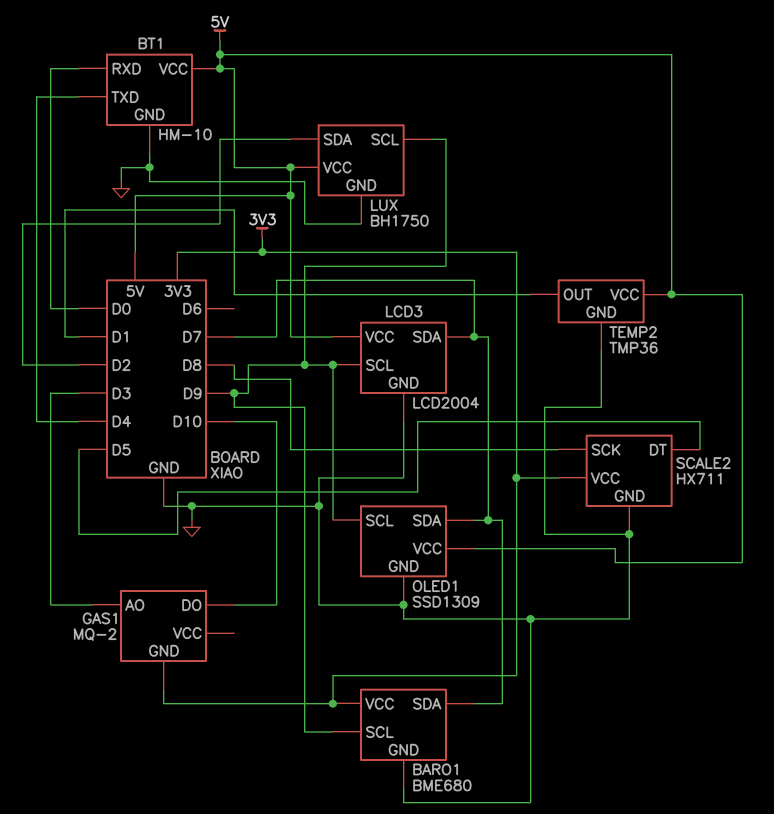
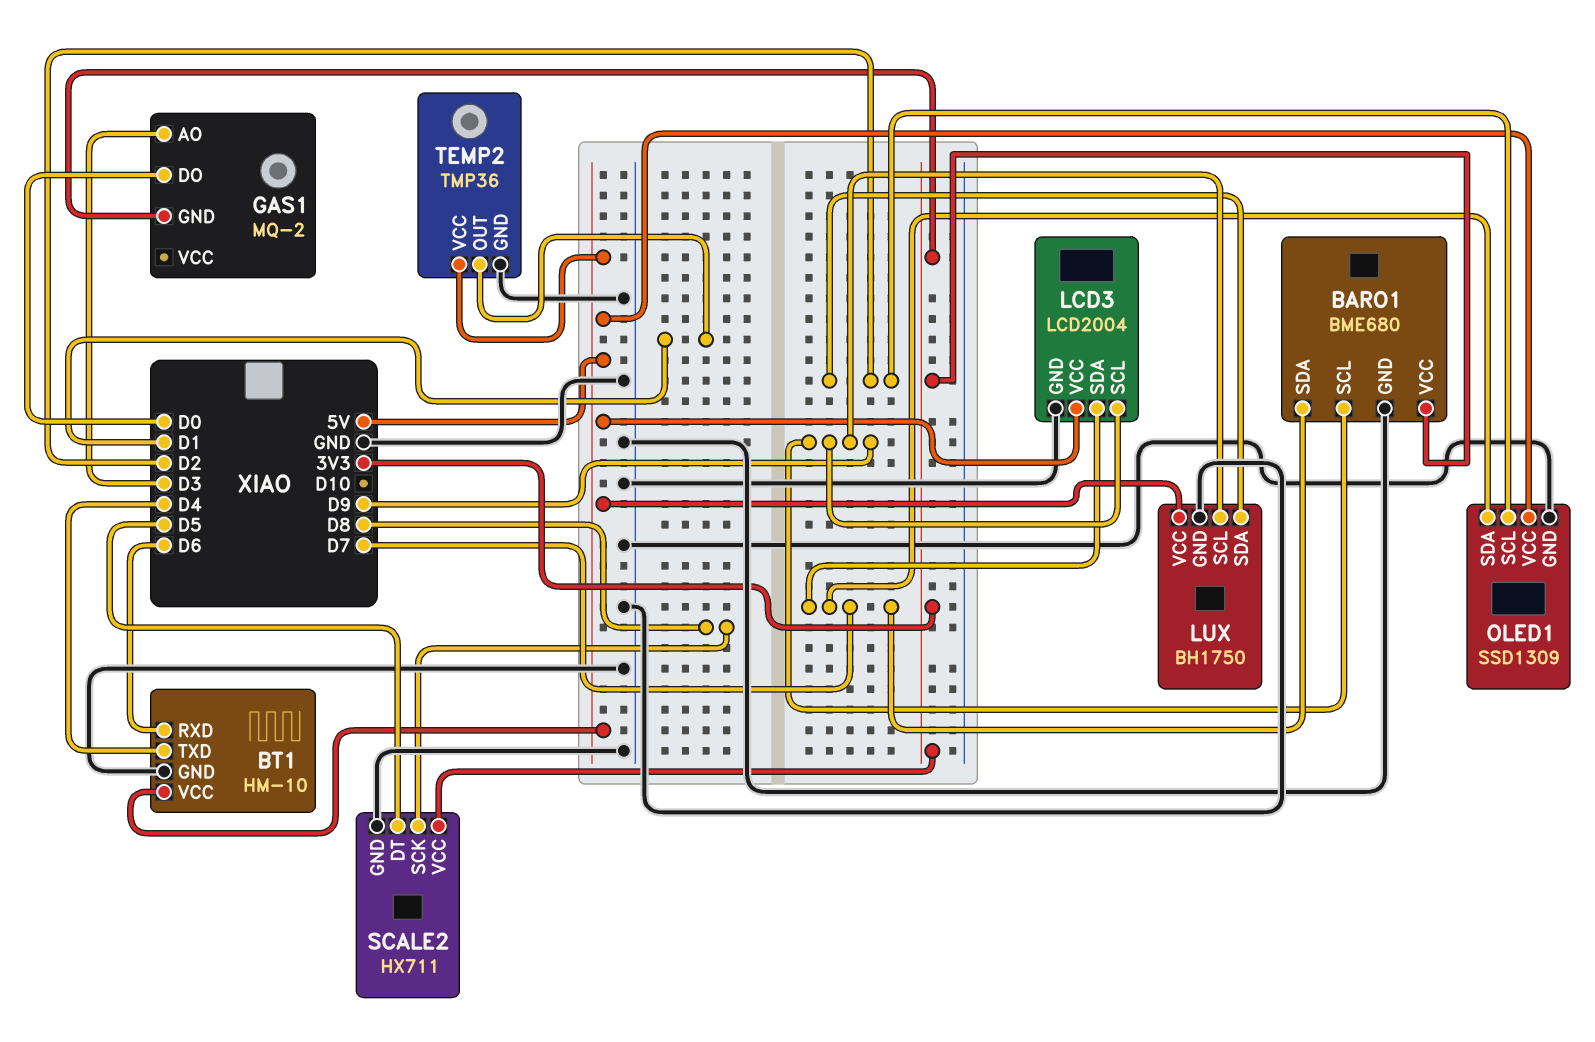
BT1 pin RXD: D0 -> D6
GAS1 pin DO: D10 -> D0
OLED1 pin SCL: D9 -> D2

